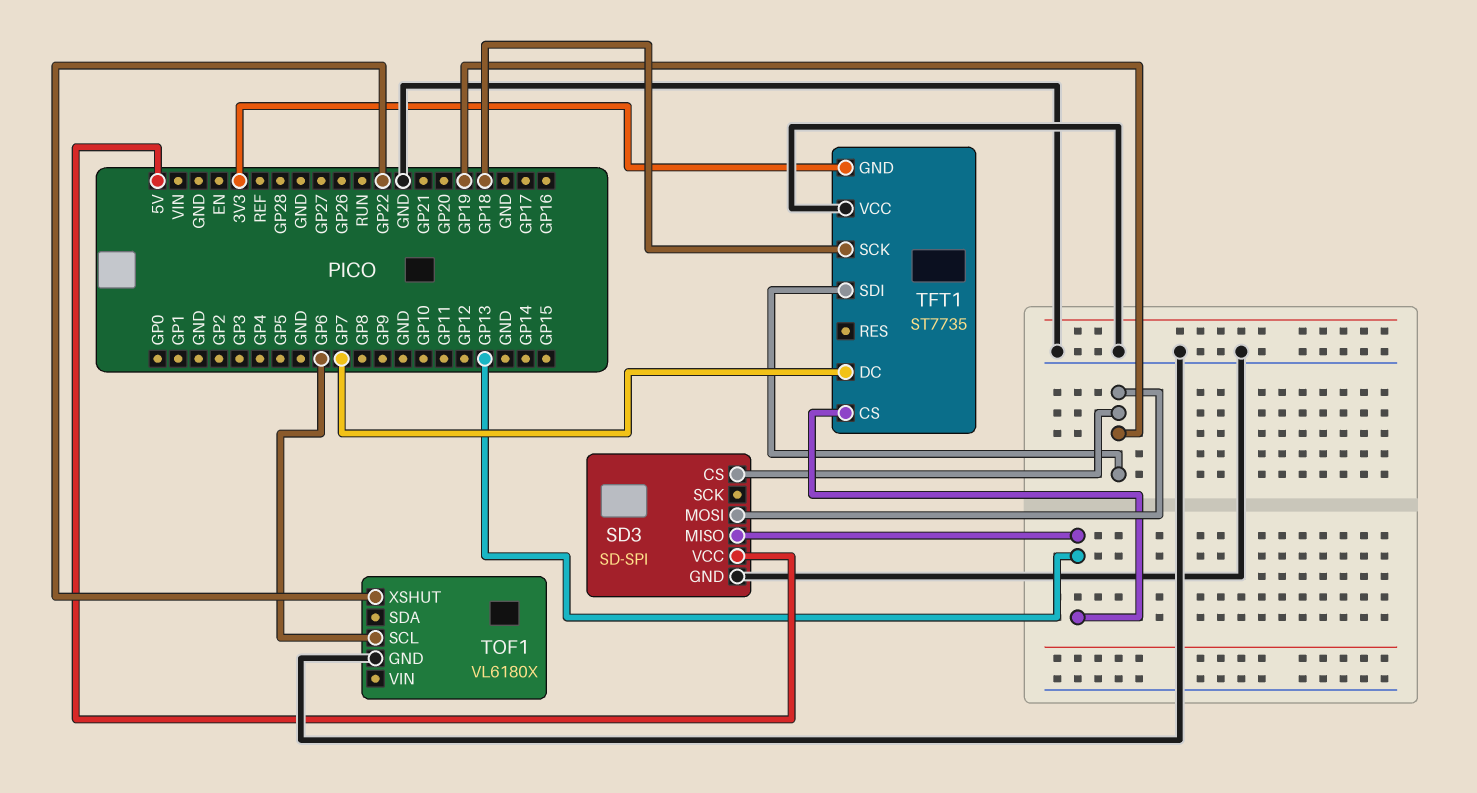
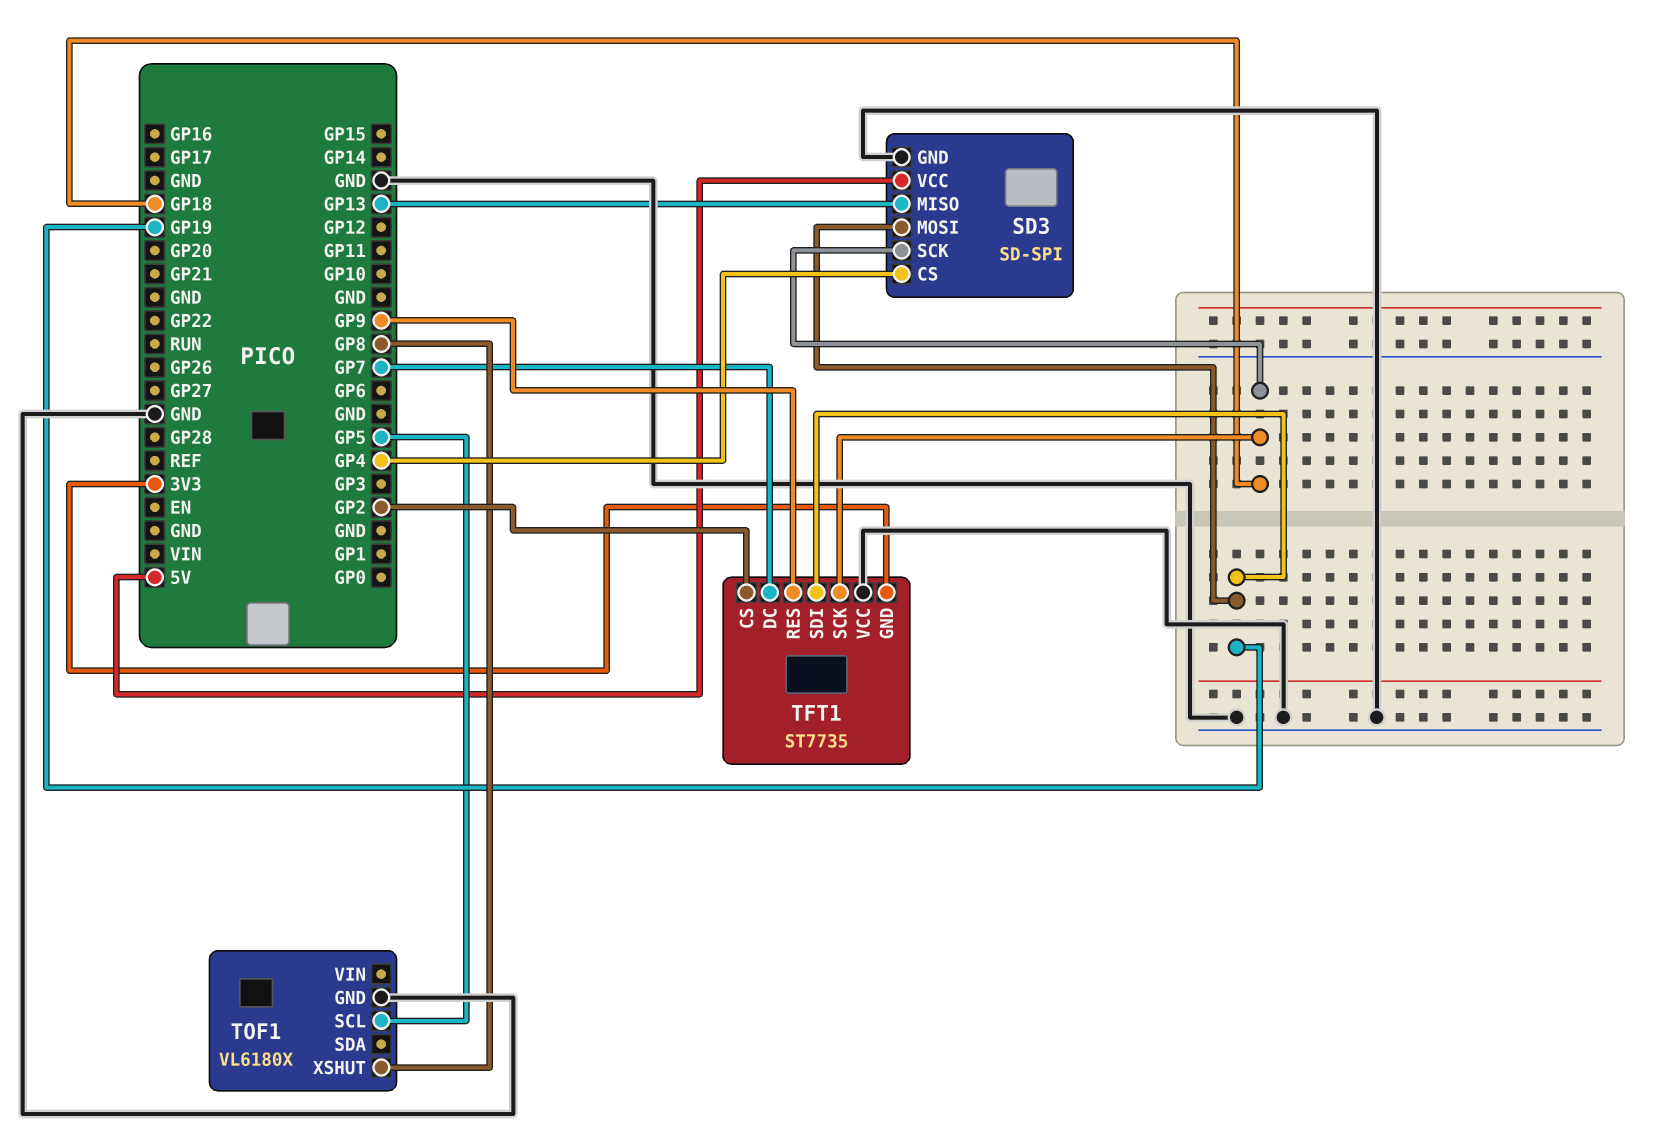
SD3 pin CS: GP19 -> GP4
SD3 pin SCK: none -> GP18
TFT1 pin CS: GP13 -> GP2
TFT1 pin RES: none -> GP9
TOF1 pin SCL: GP6 -> GP5
TOF1 pin XSHUT: GP22 -> GP8

